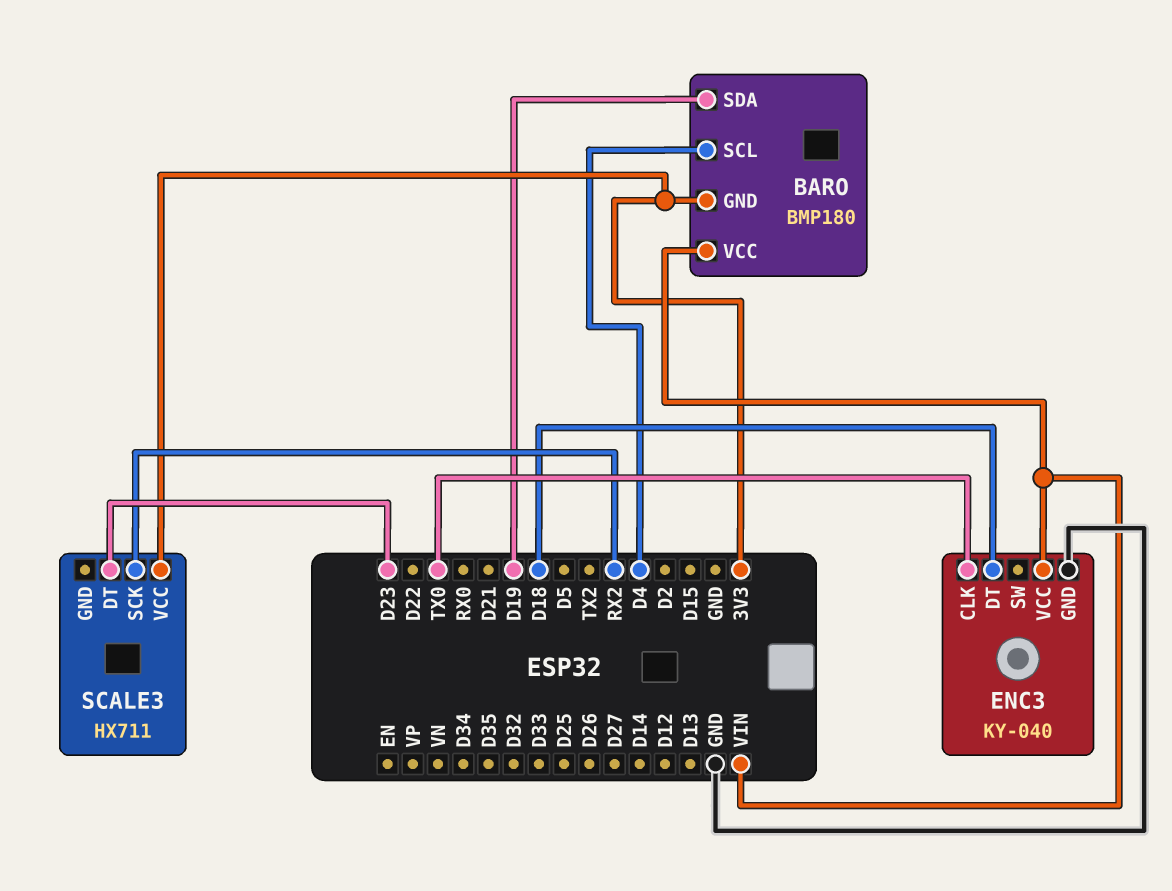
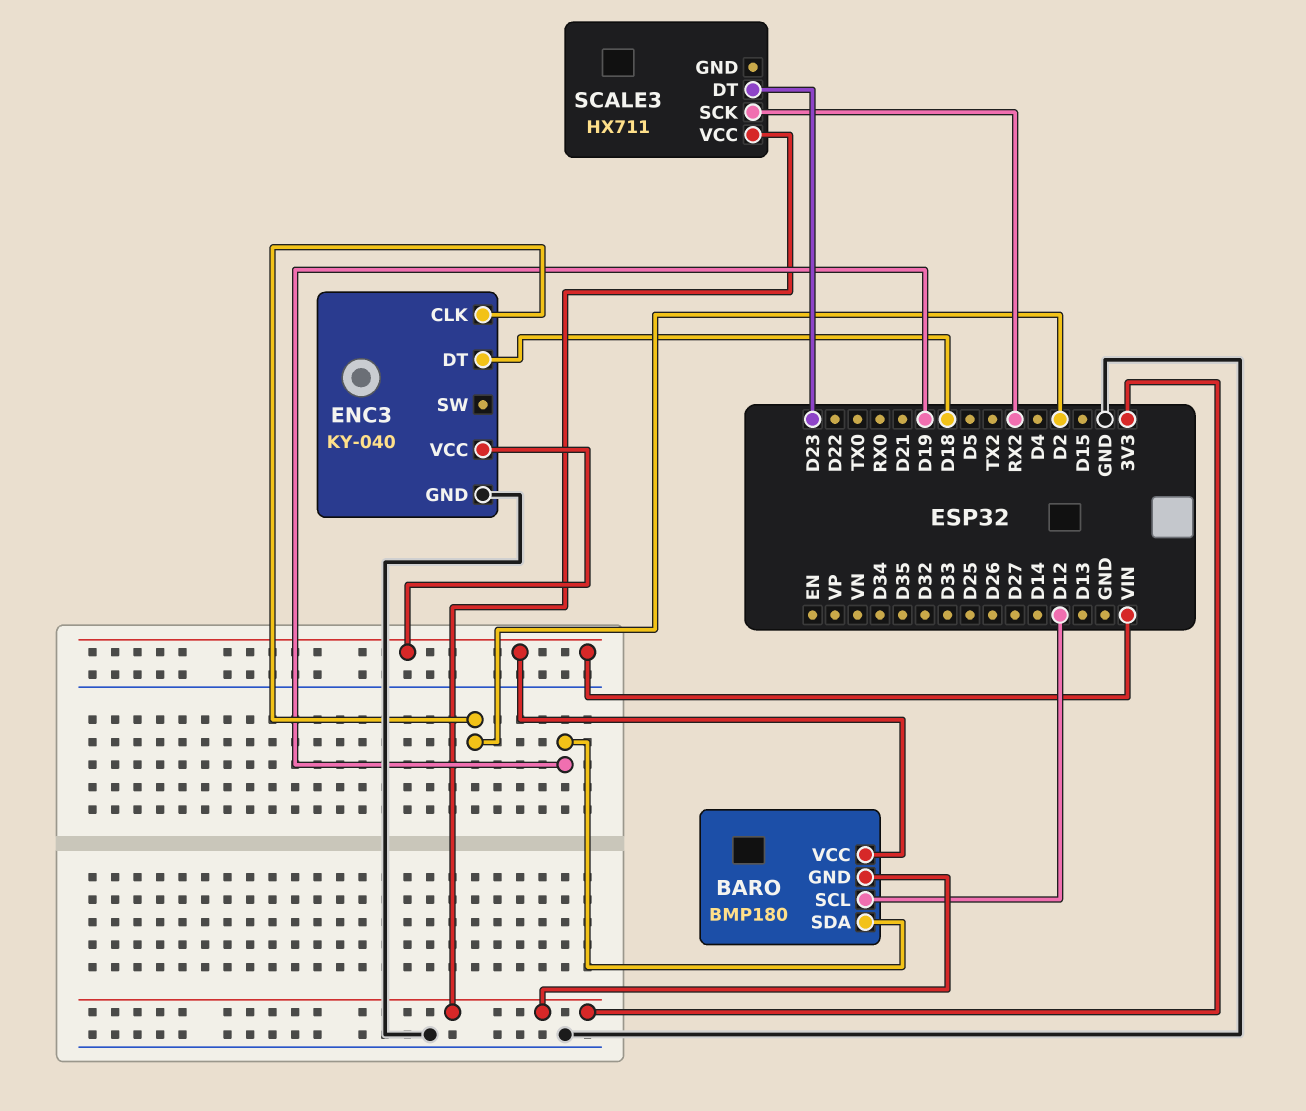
BARO pin SCL: D4 -> D12
ENC3 pin CLK: TX0 -> D2

